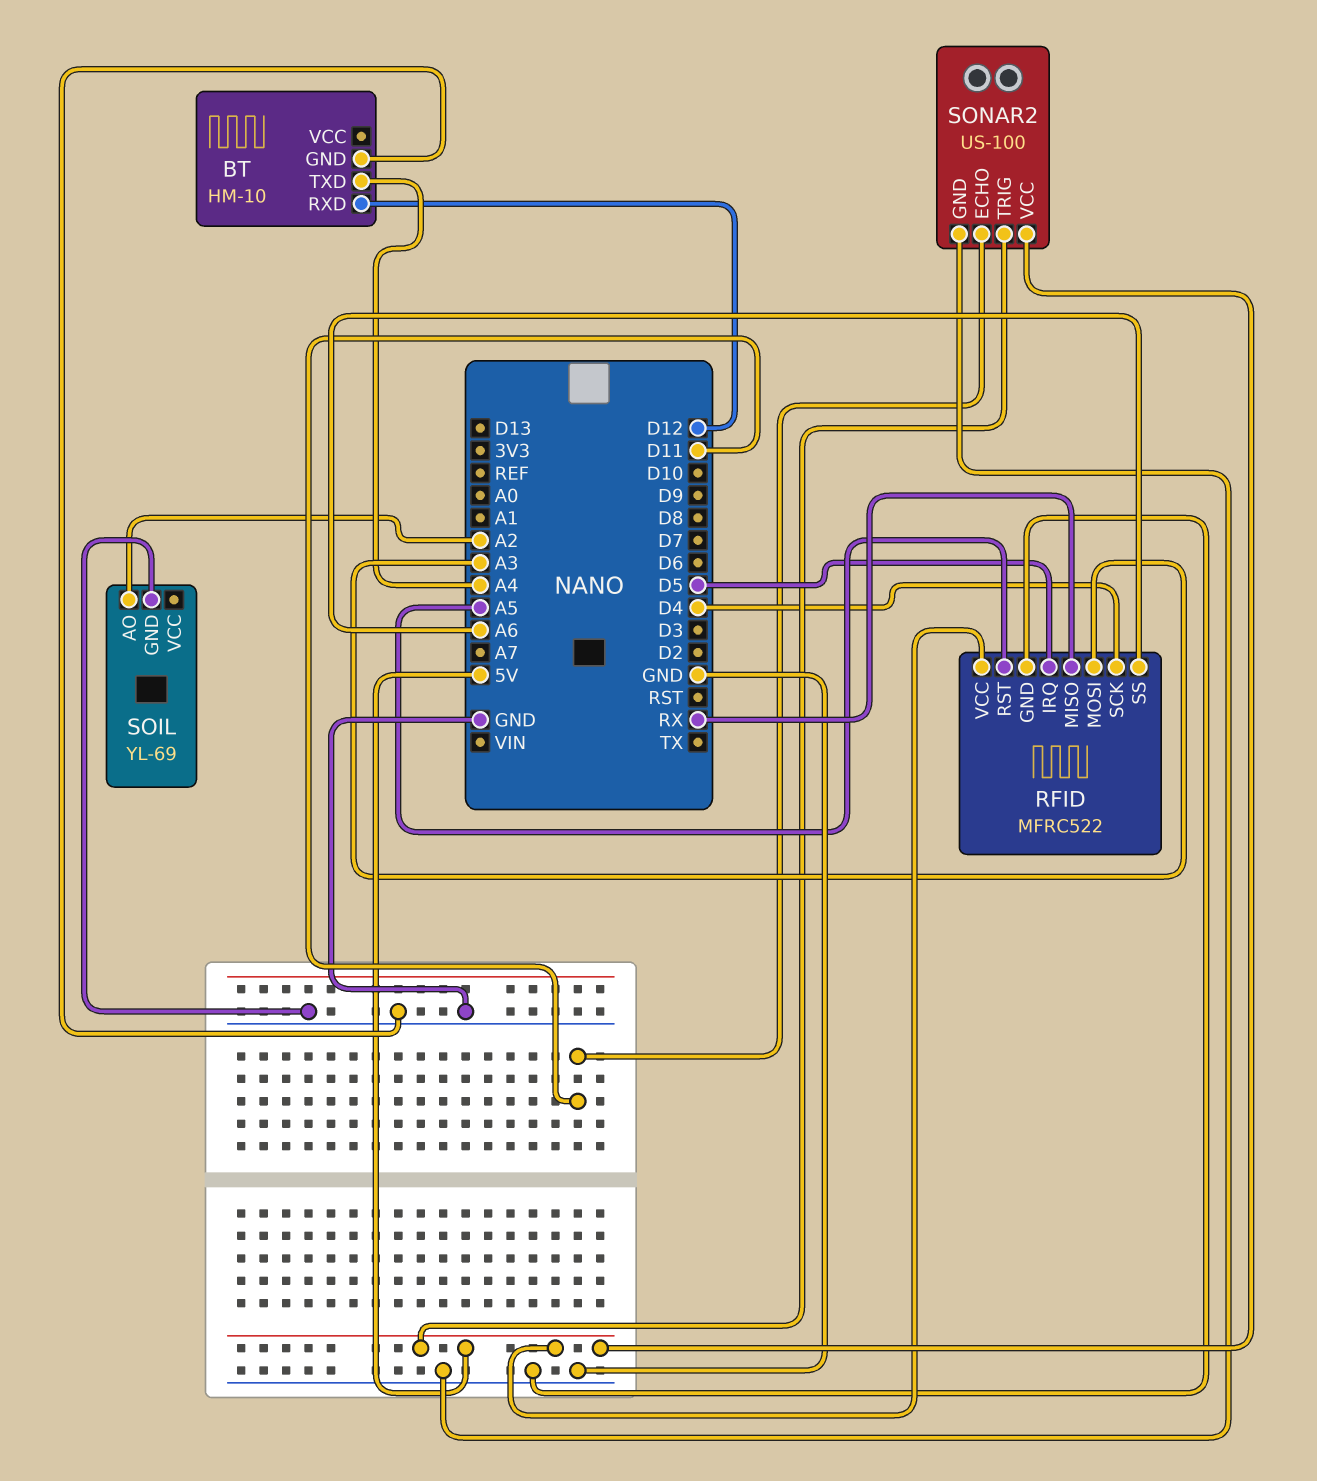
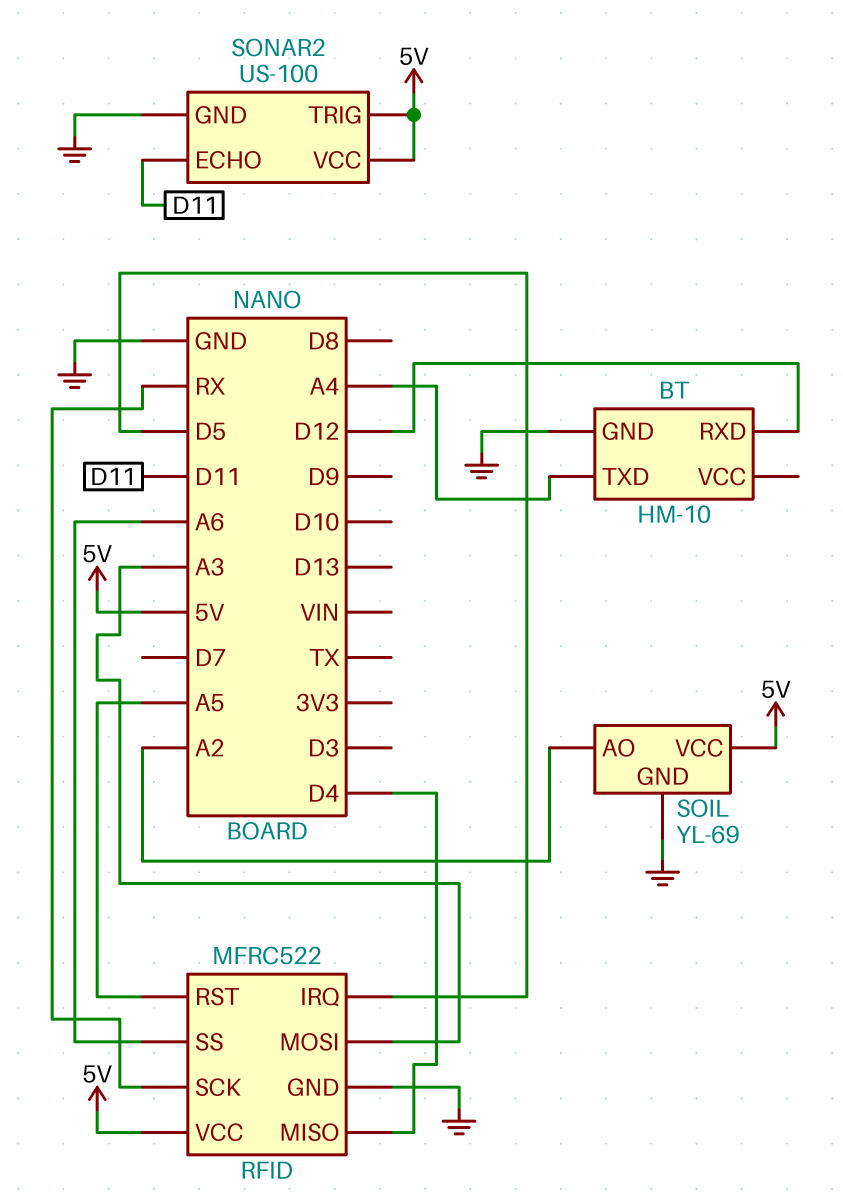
RFID pin MISO: RX -> D4
RFID pin SCK: D4 -> RX
SOIL pin VCC: none -> 5V

